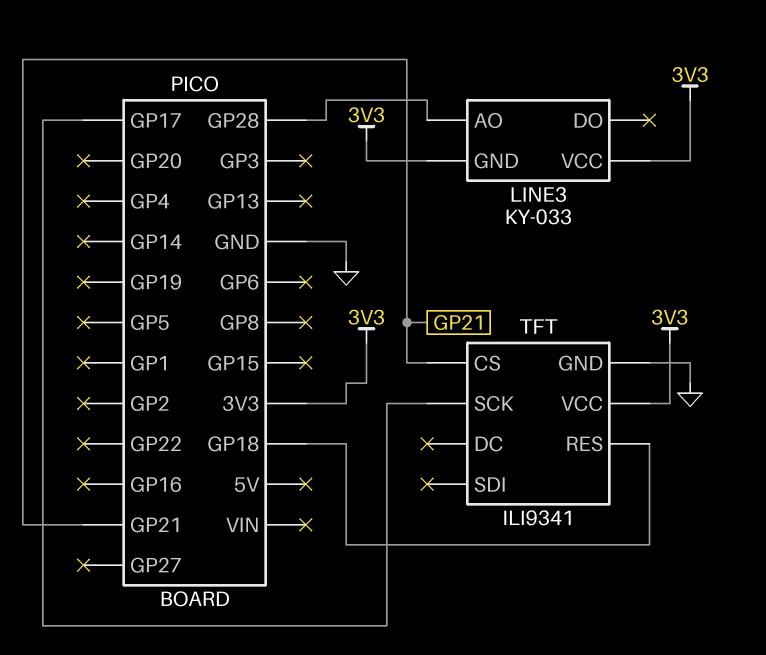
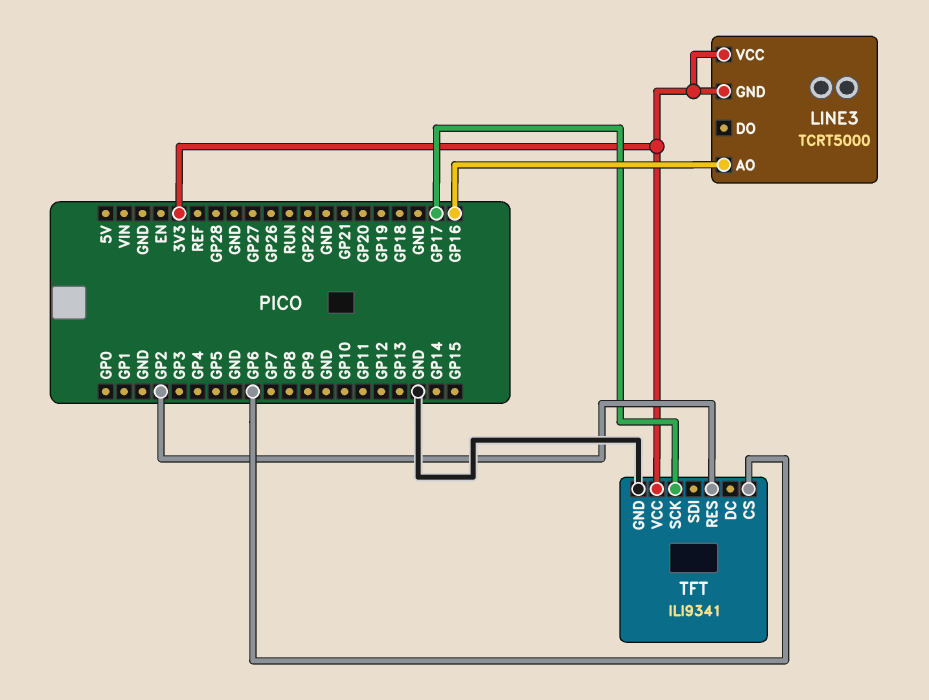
LINE3: KY-033 -> TCRT5000
LINE3 pin AO: GP28 -> GP16
TFT pin CS: GP21 -> GP6
TFT pin RES: GP18 -> GP2

